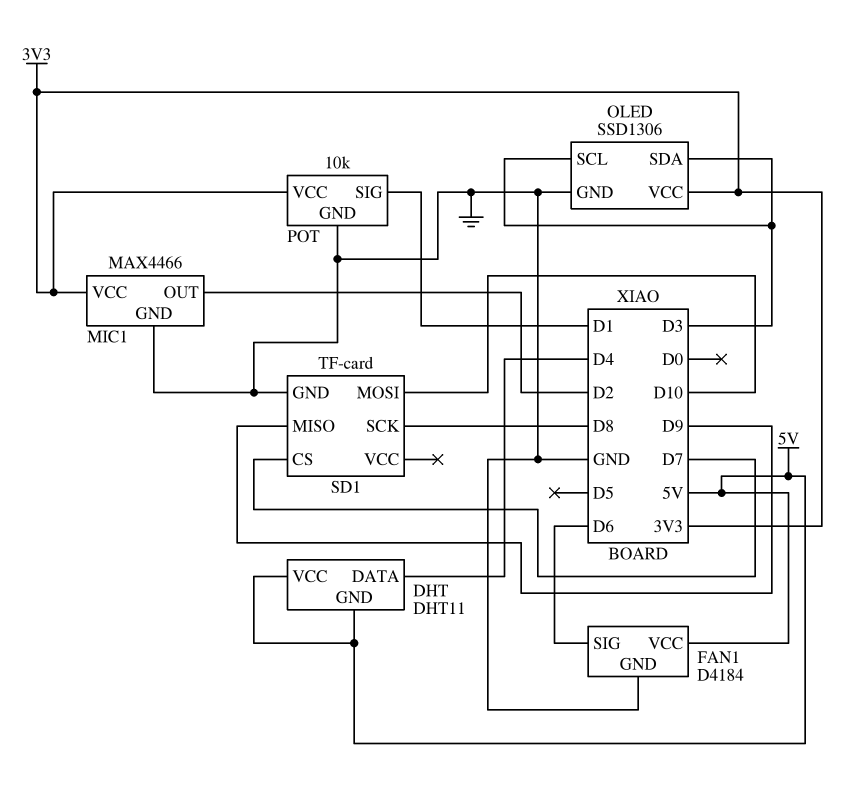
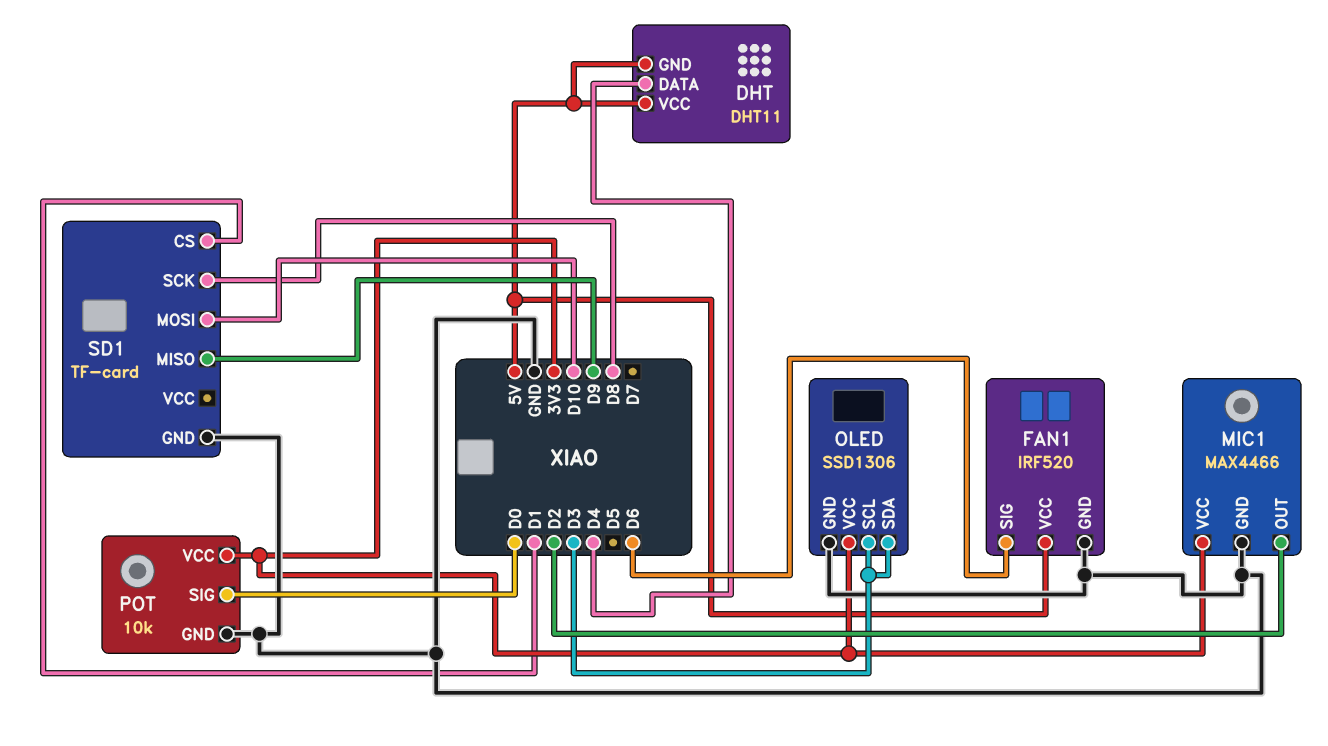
FAN1: D4184 -> IRF520
POT pin SIG: D1 -> D0
SD1 pin CS: D7 -> D1

